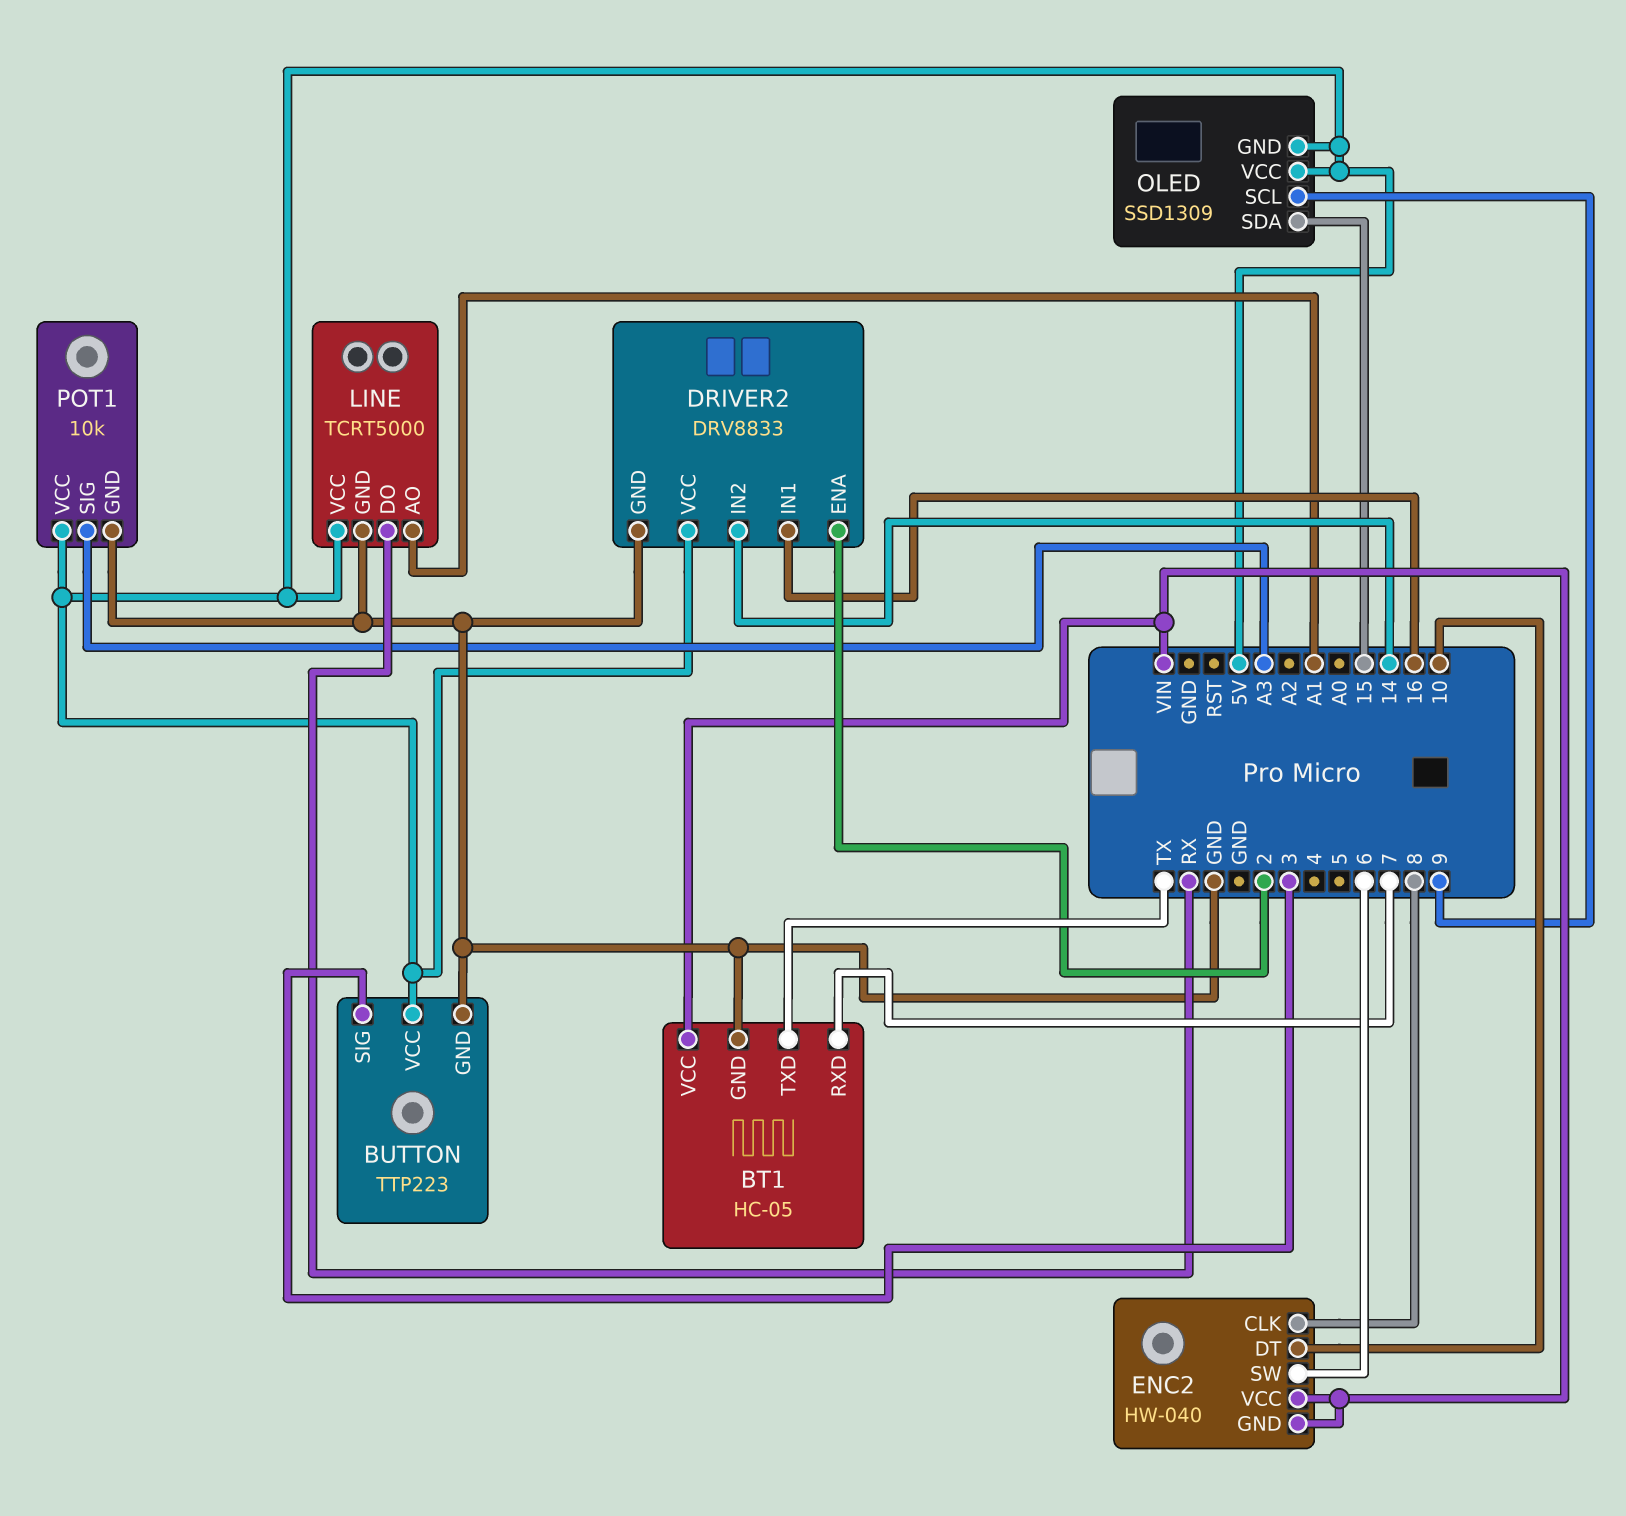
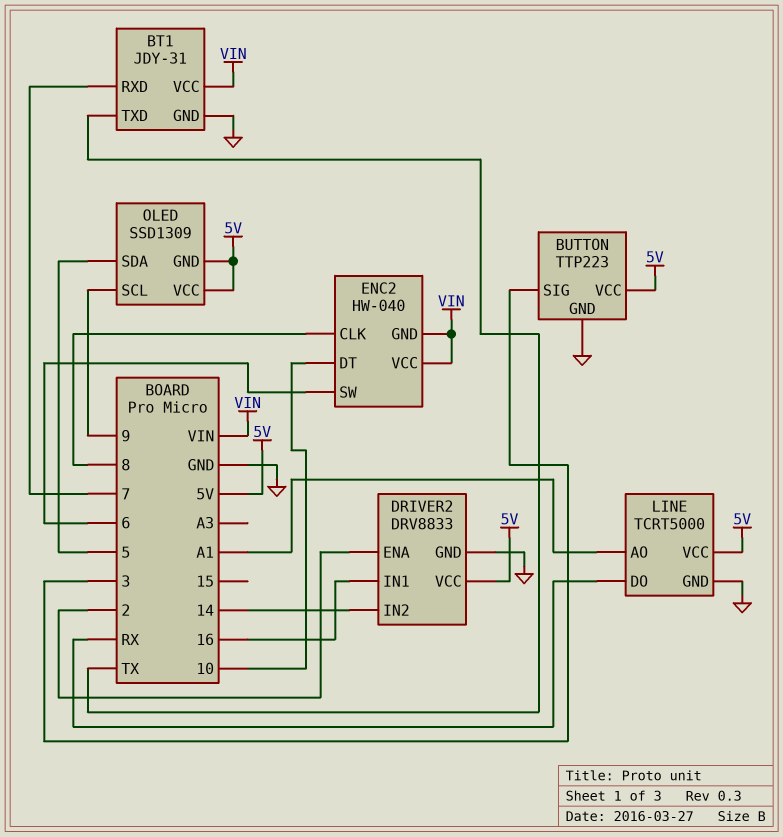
BT1: HC-05 -> JDY-31
OLED pin SDA: 15 -> 5
POT1: 10k -> none
POT1 pin GND: GND -> none
POT1 pin SIG: A3 -> none
POT1 pin VCC: 5V -> none

